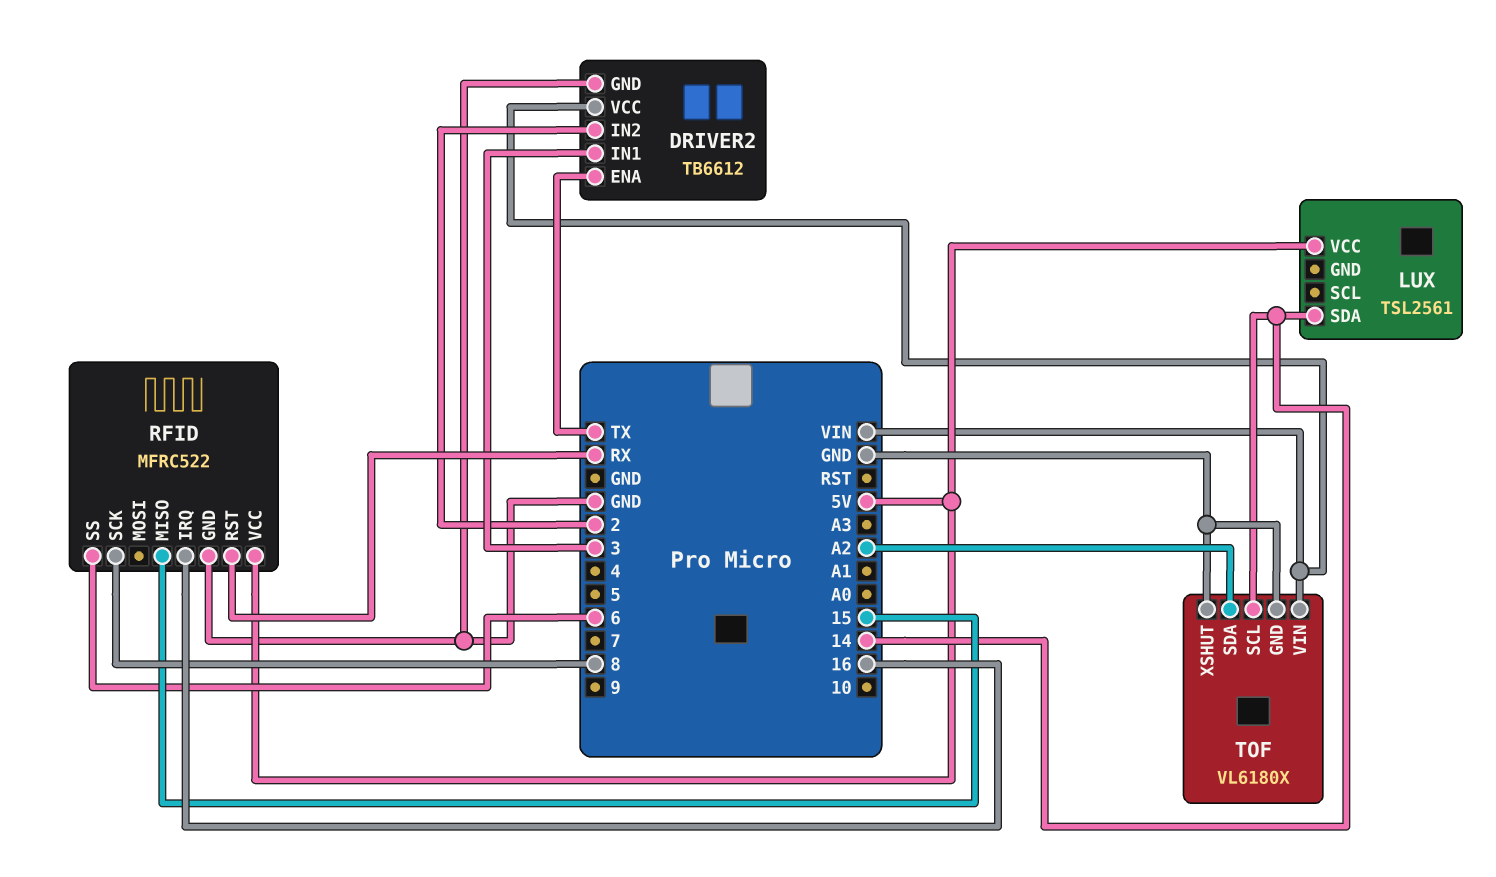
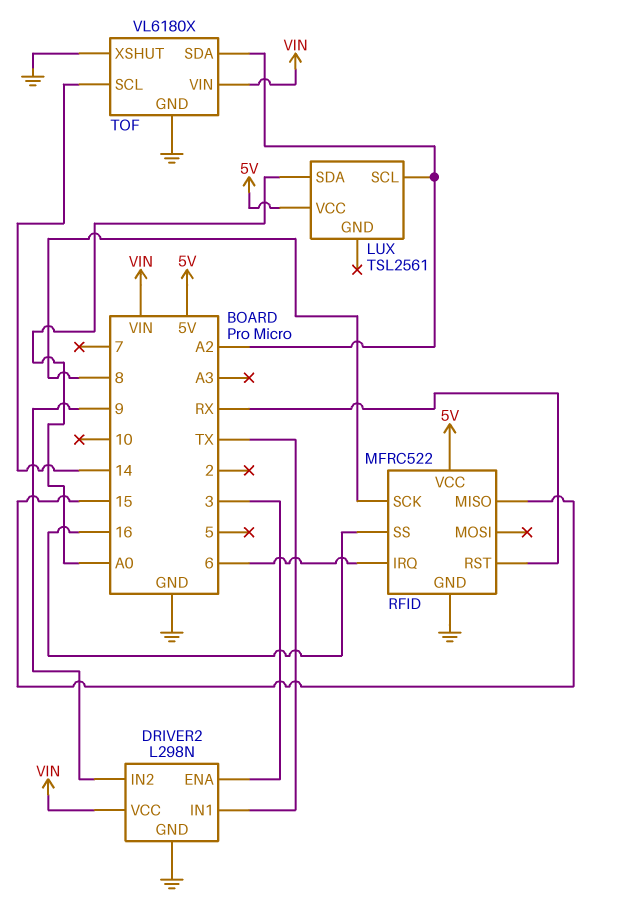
DRIVER2: TB6612 -> L298N
DRIVER2 pin ENA: TX -> 3
DRIVER2 pin IN1: 3 -> TX
DRIVER2 pin IN2: 2 -> 9
LUX pin SCL: none -> A2
LUX pin SDA: 14 -> A0
RFID pin IRQ: 16 -> 6
RFID pin SS: 6 -> 16

